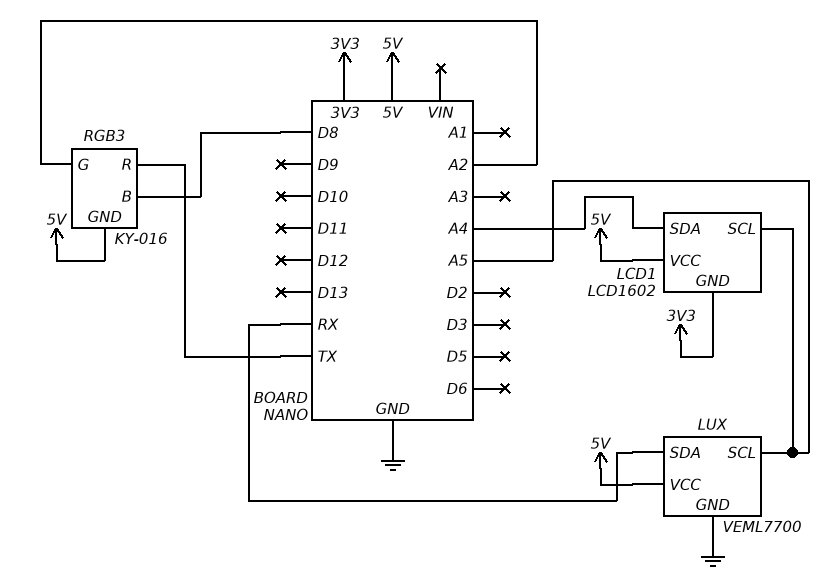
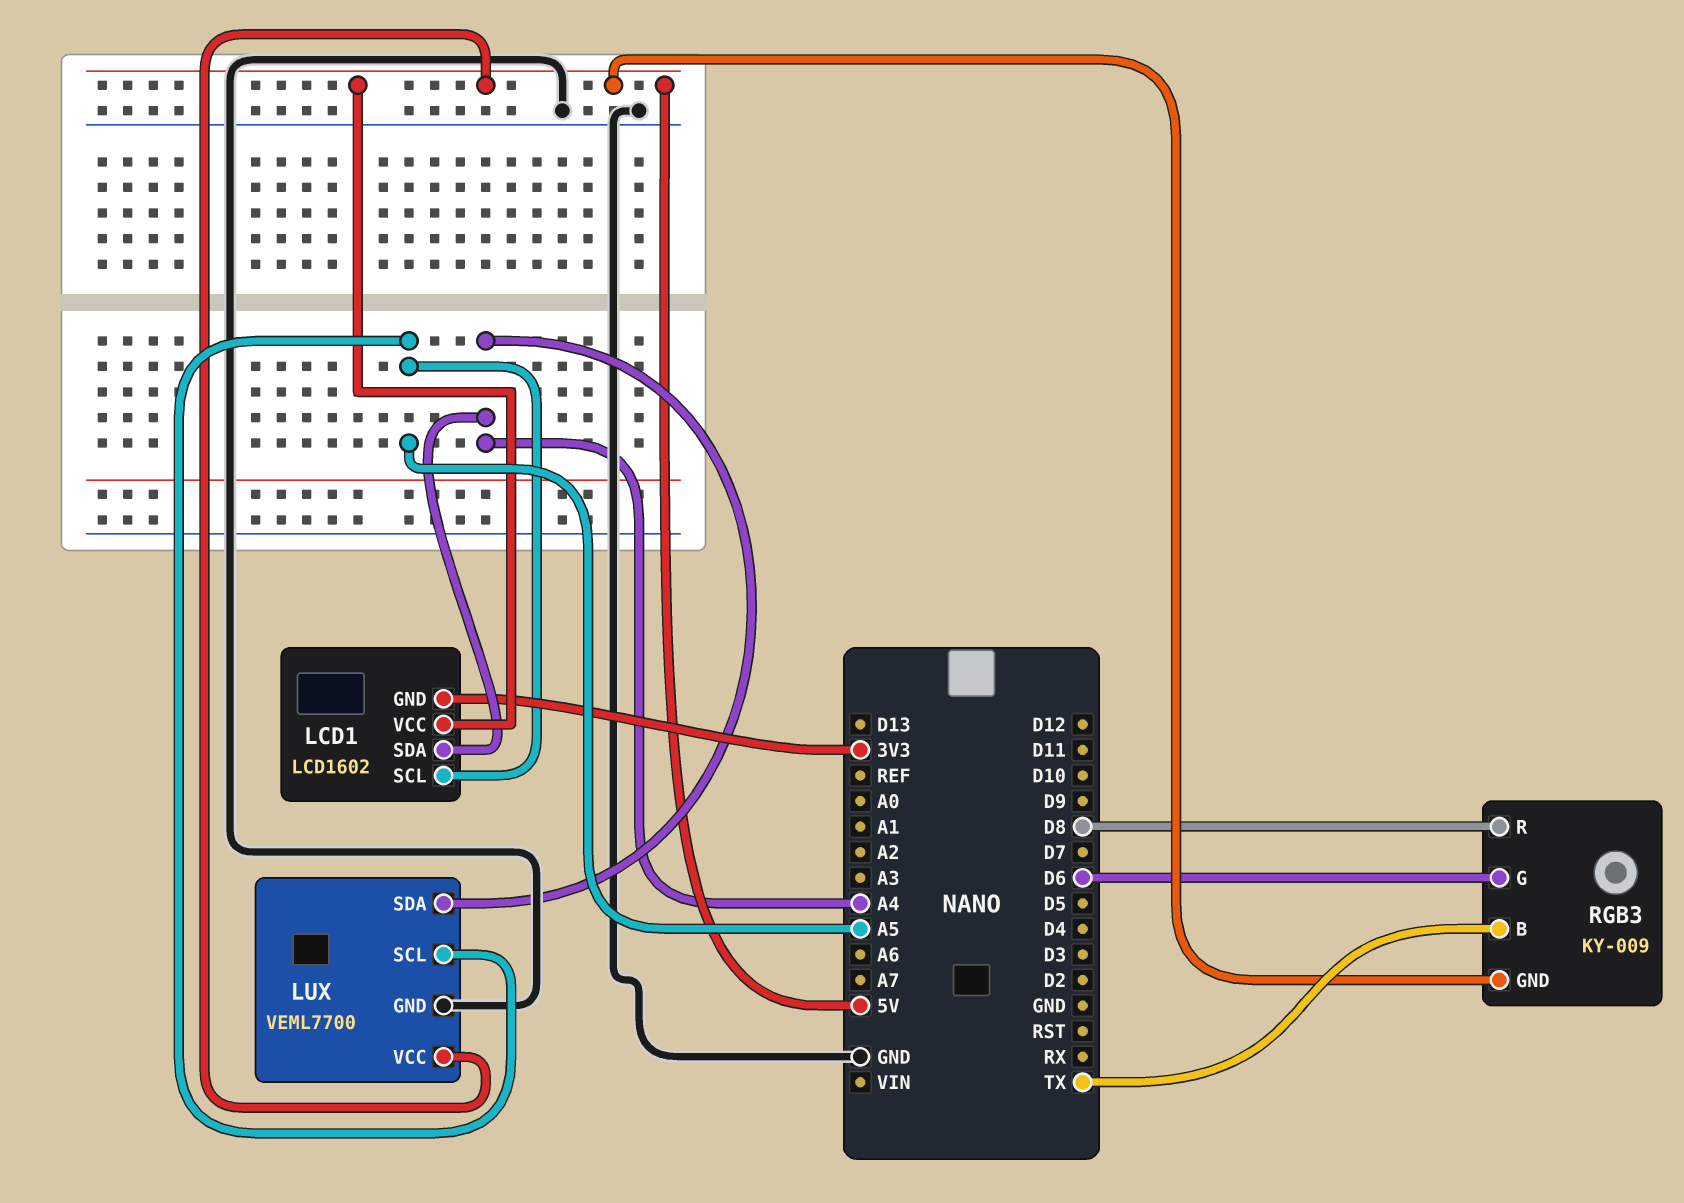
LUX pin SDA: RX -> A4
RGB3: KY-016 -> KY-009
RGB3 pin B: D8 -> TX
RGB3 pin G: A2 -> D6
RGB3 pin R: TX -> D8

